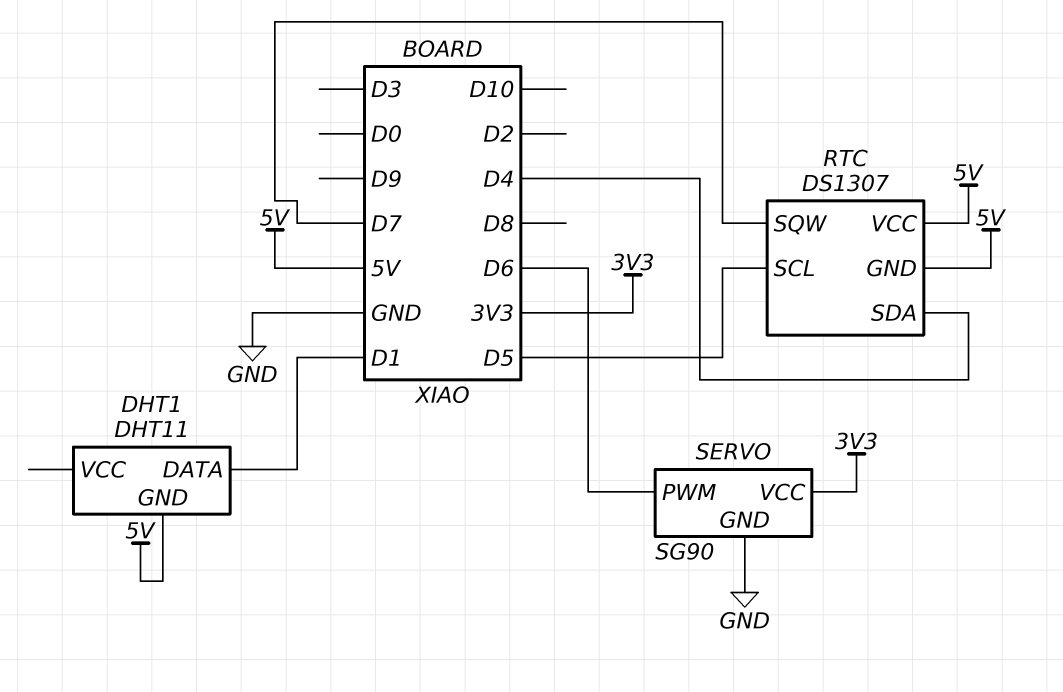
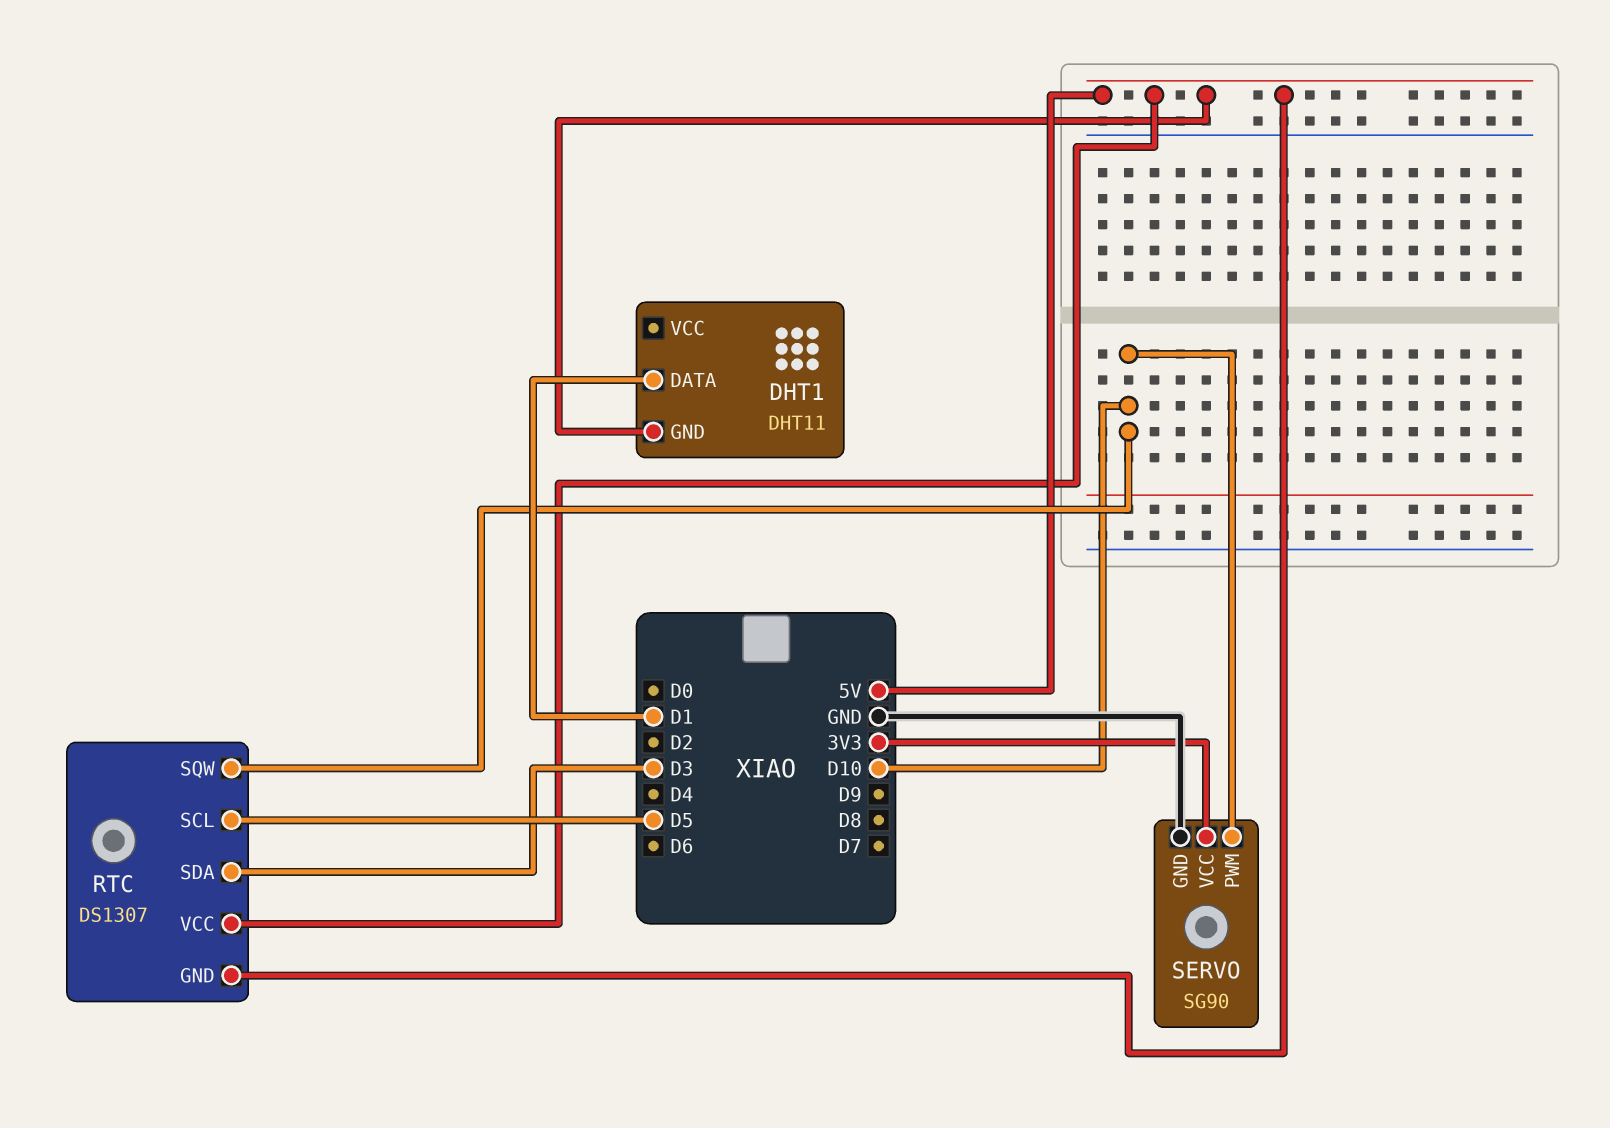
RTC pin SDA: D4 -> D3
RTC pin SQW: D7 -> D10
SERVO pin PWM: D6 -> D10

